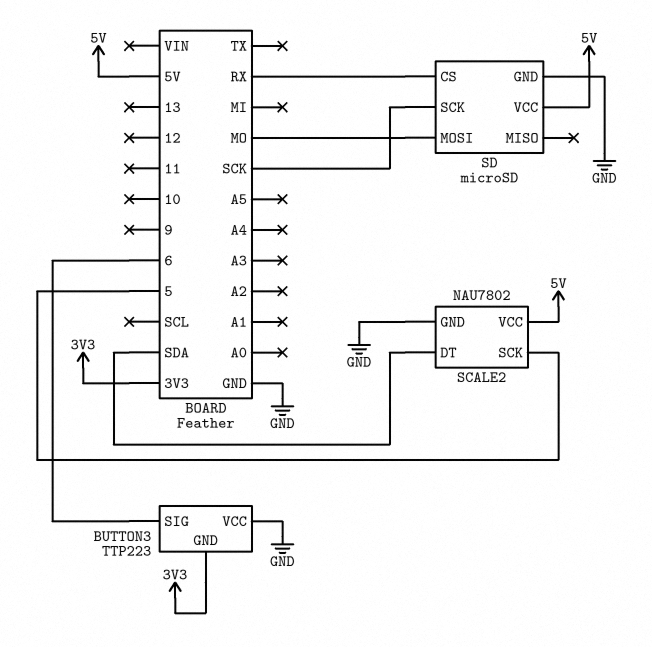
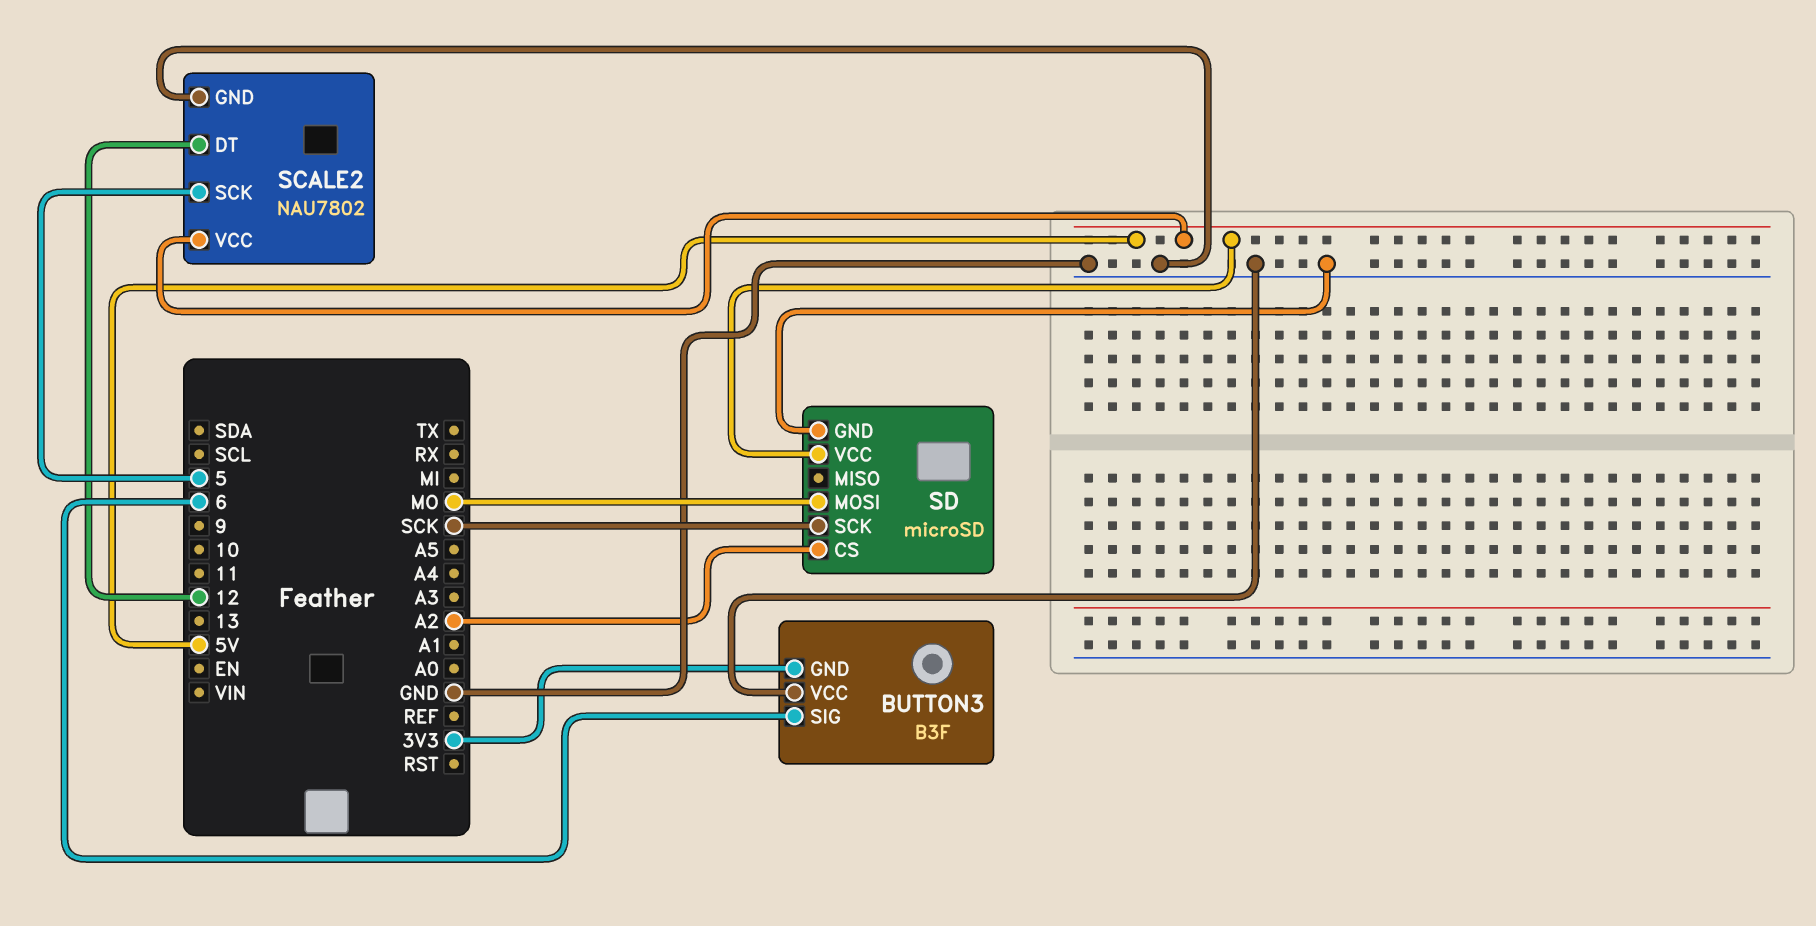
BUTTON3: TTP223 -> B3F
SCALE2 pin DT: SDA -> 12
SD pin CS: RX -> A2

